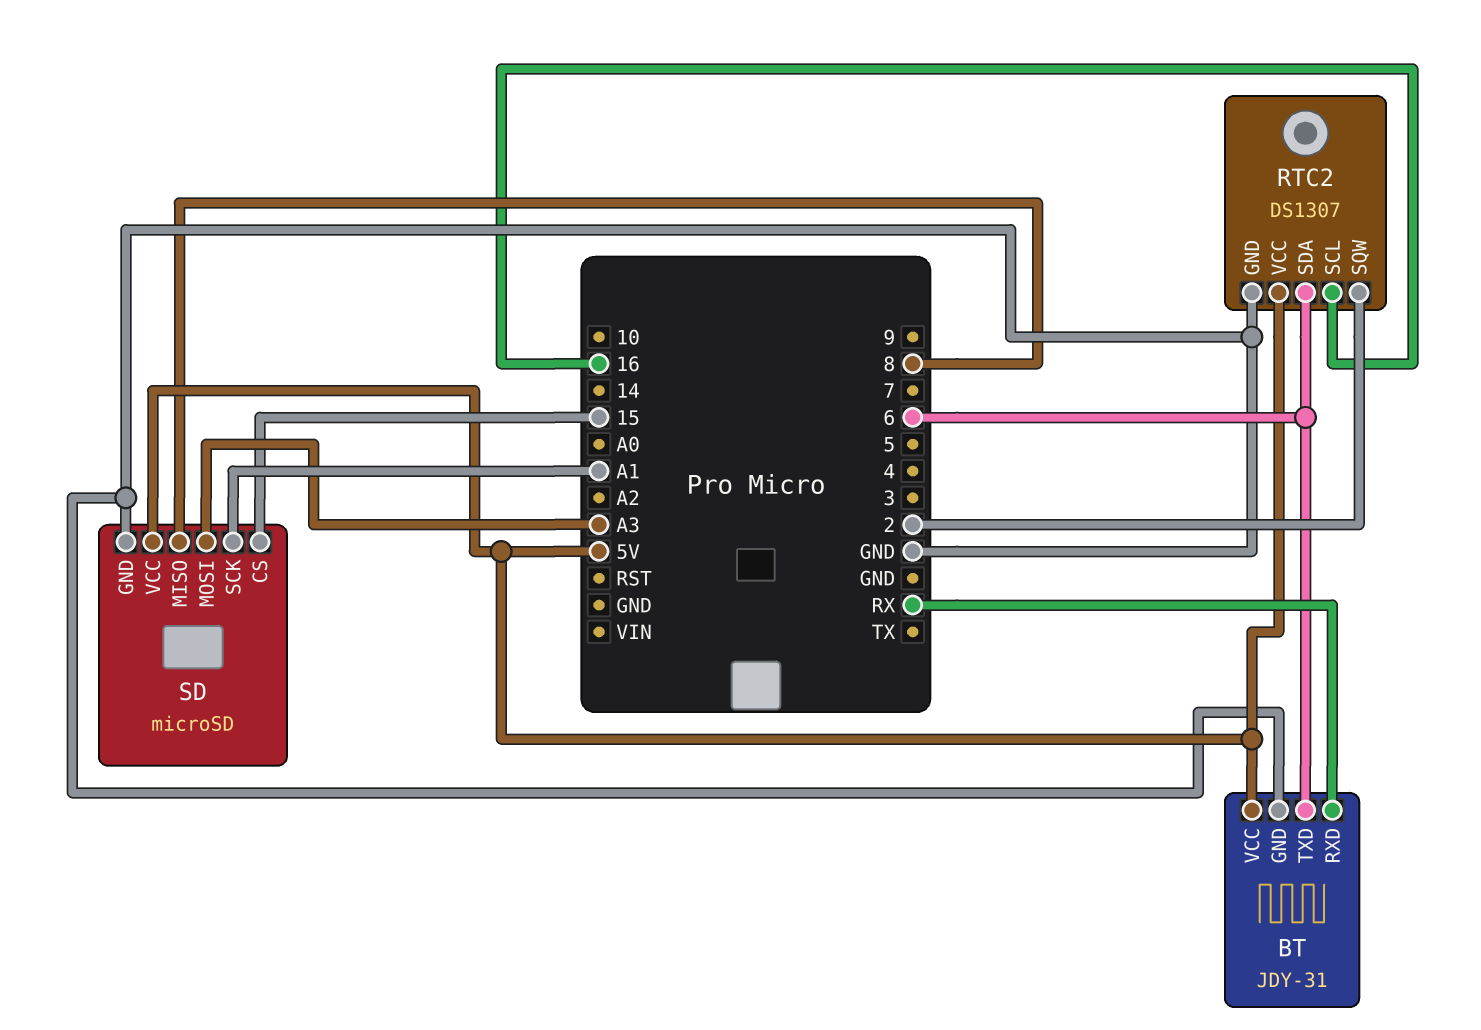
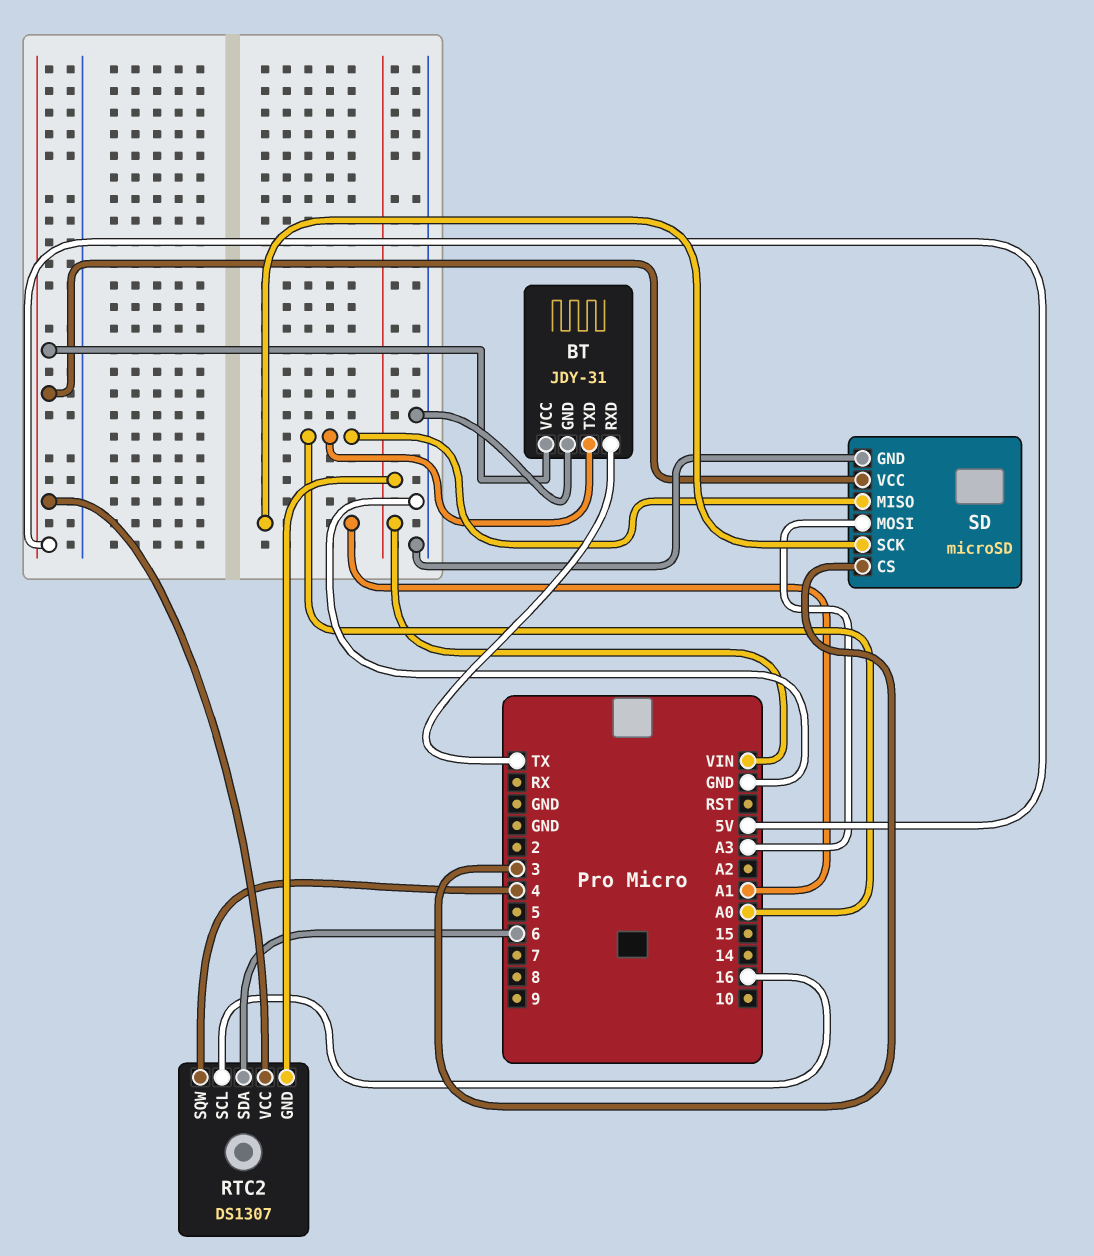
BT pin RXD: RX -> TX
BT pin TXD: 6 -> A0
RTC2 pin GND: GND -> VIN
RTC2 pin SQW: 2 -> 4
SD pin CS: 15 -> 3
SD pin MISO: 8 -> A0

